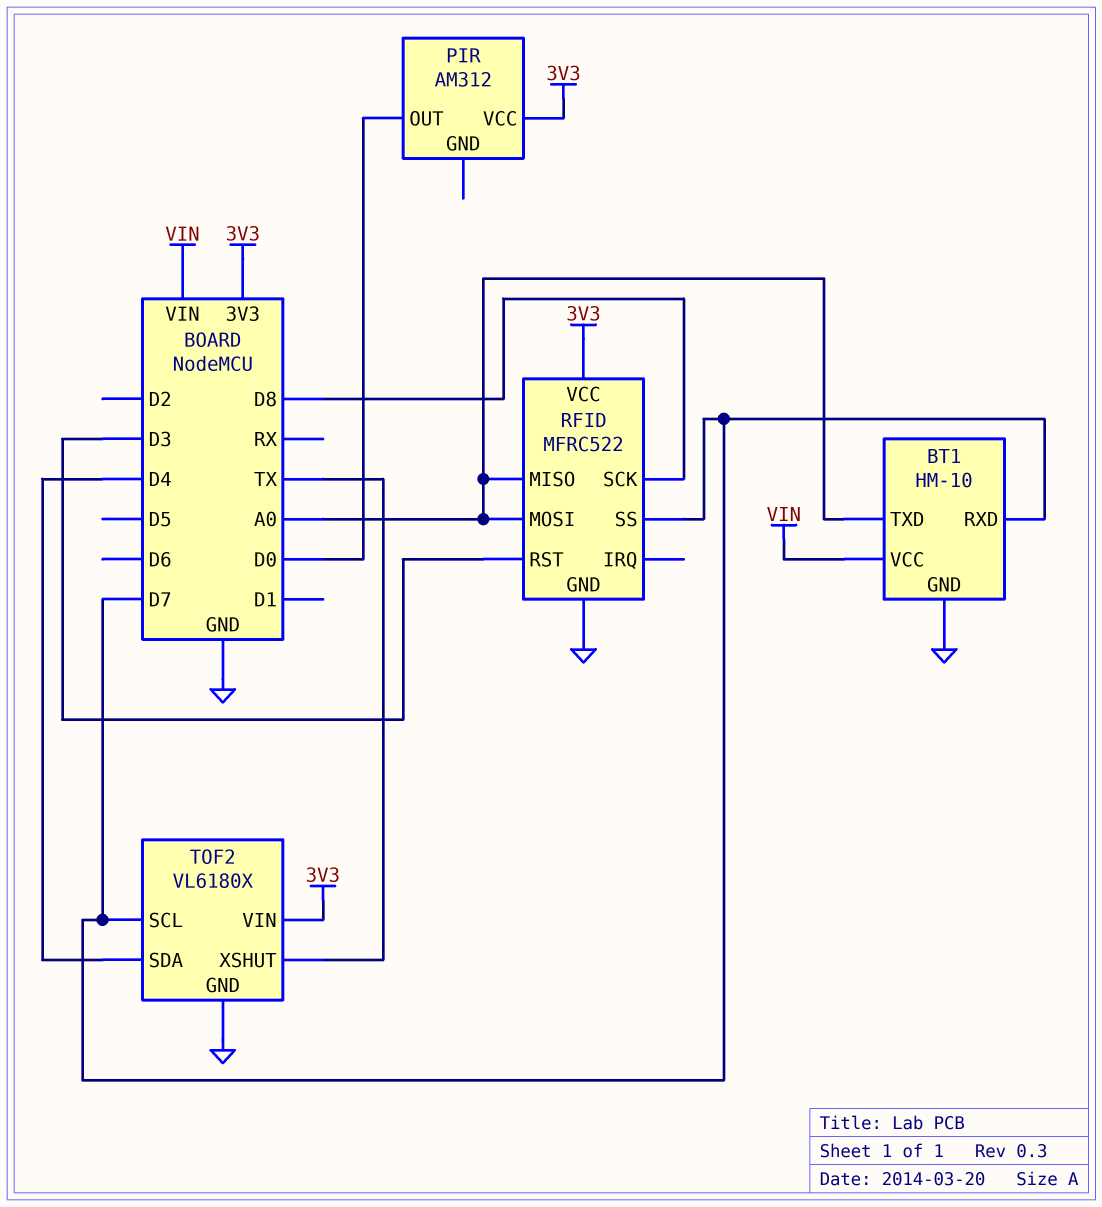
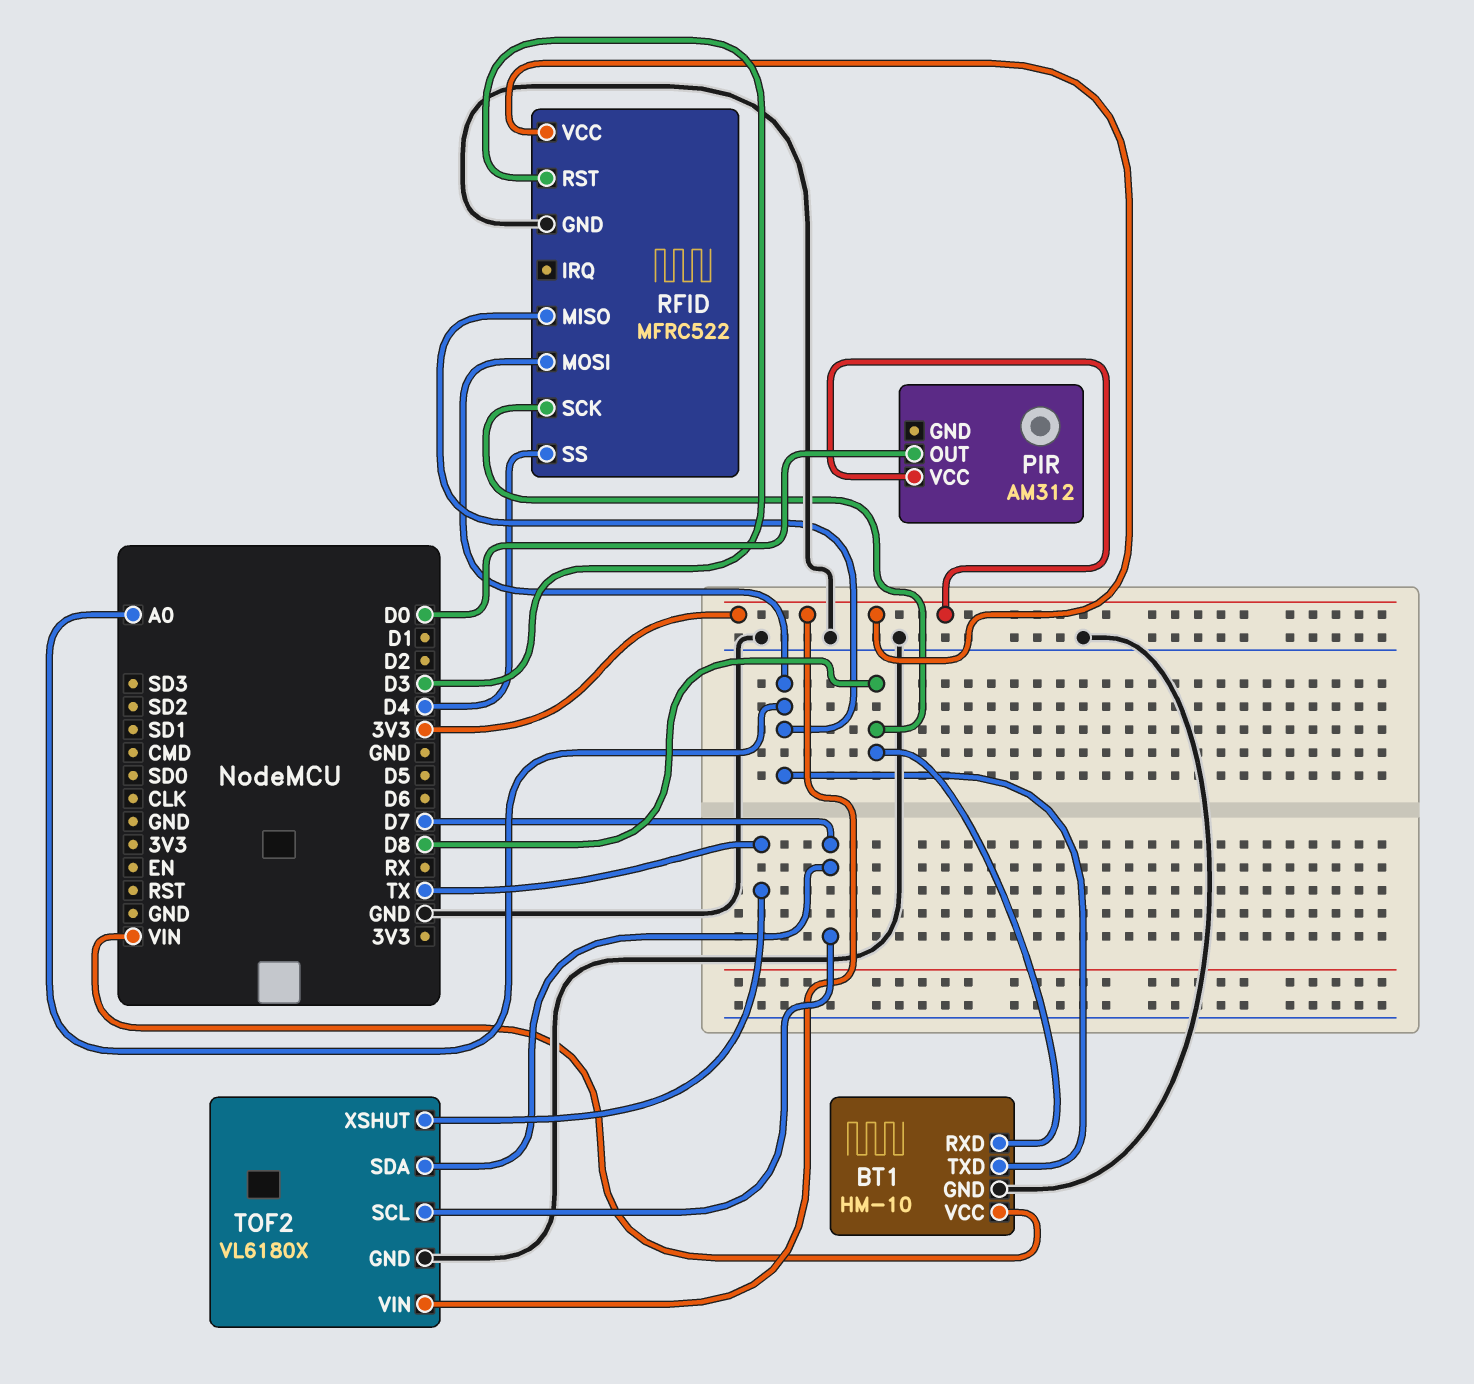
BT1 pin RXD: D7 -> D8
RFID pin SS: D7 -> D4
TOF2 pin SDA: D4 -> D7

